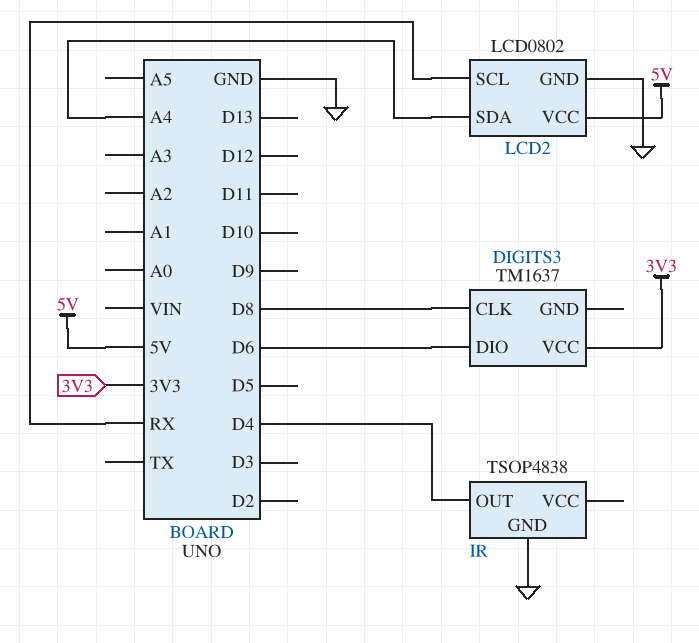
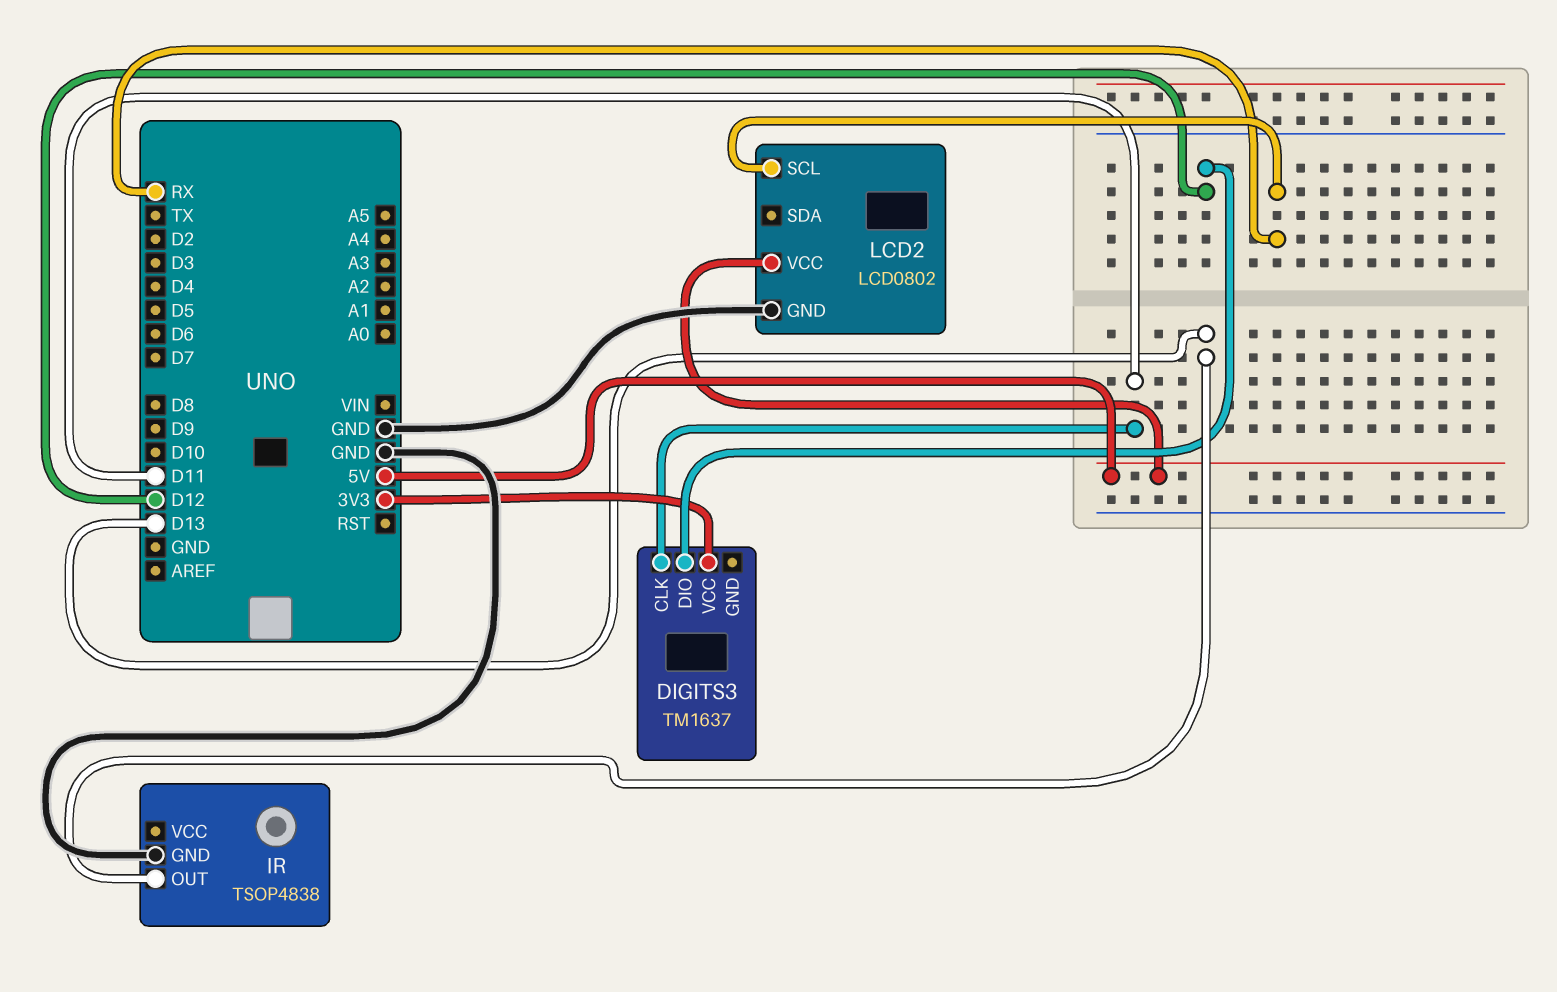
DIGITS3 pin CLK: D8 -> D11
DIGITS3 pin DIO: D6 -> D12
IR pin OUT: D4 -> D13
LCD2 pin SDA: A4 -> none

